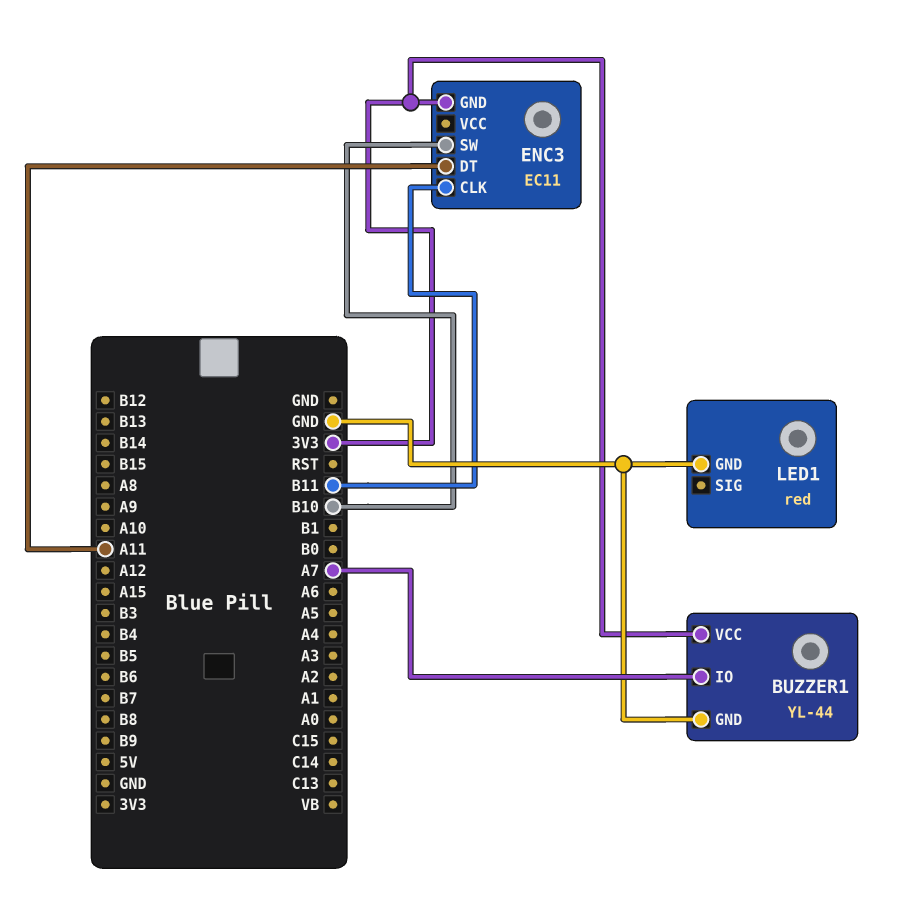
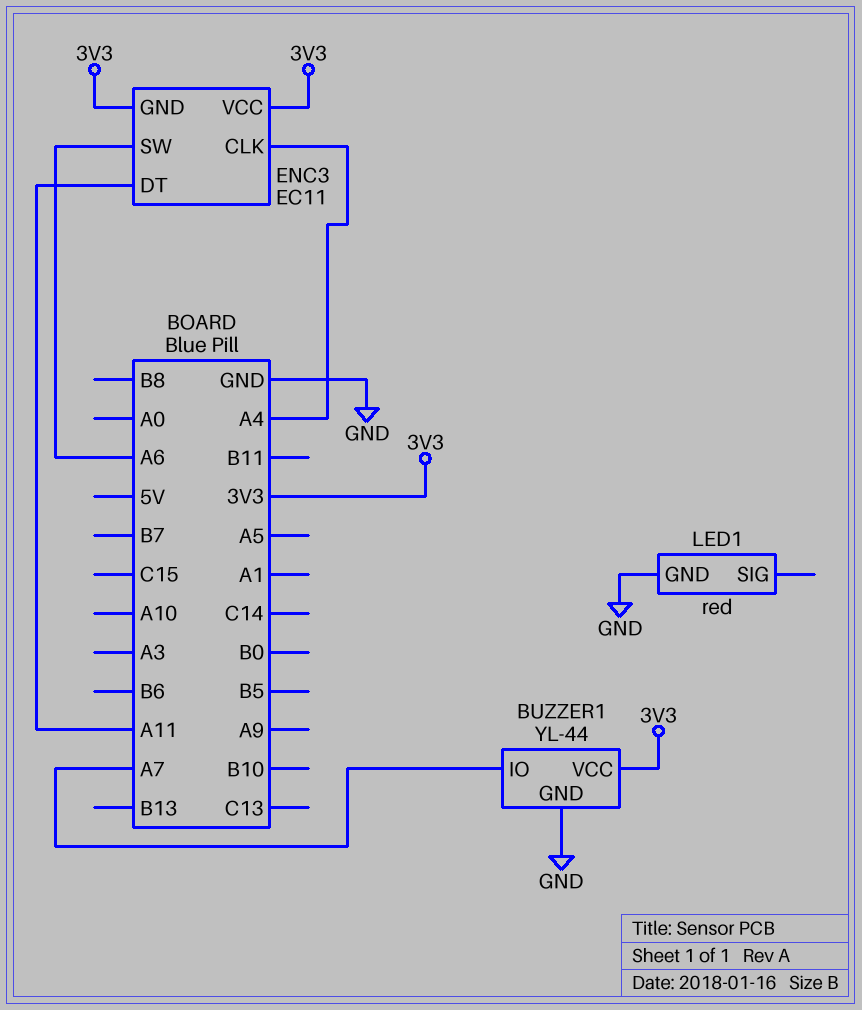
ENC3 pin CLK: B11 -> A4
ENC3 pin SW: B10 -> A6
ENC3 pin VCC: none -> 3V3

